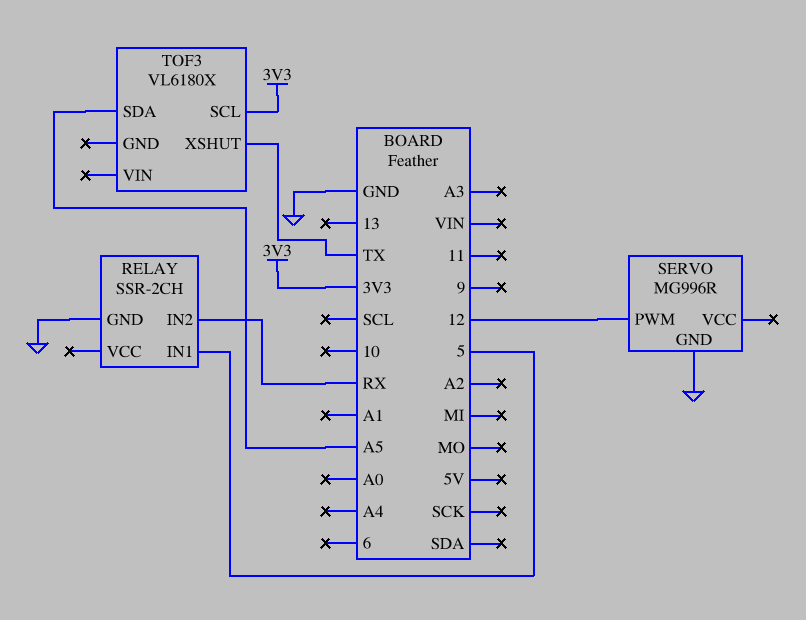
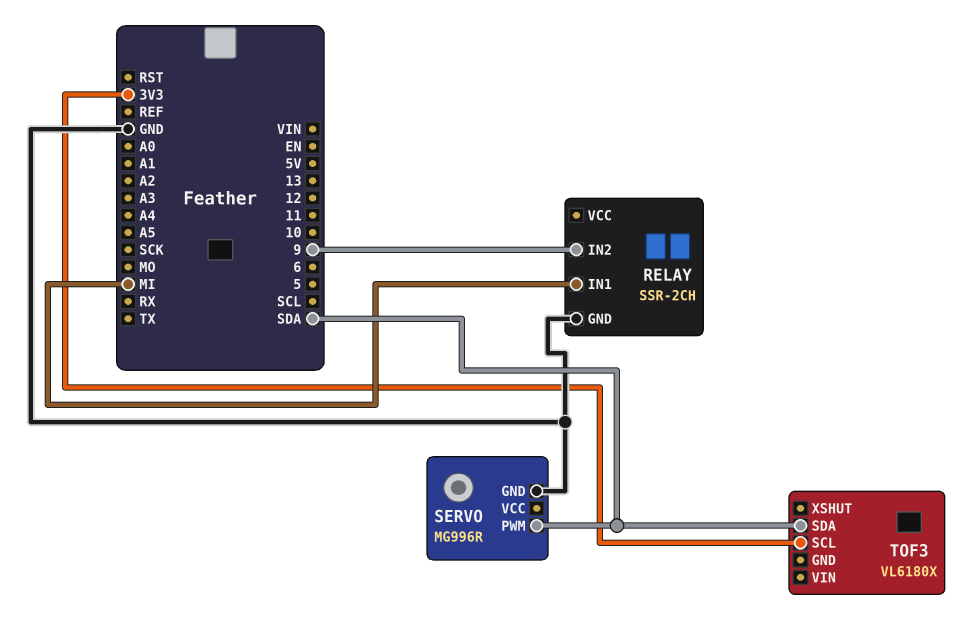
RELAY pin IN1: 5 -> MI
RELAY pin IN2: RX -> 9
SERVO pin PWM: 12 -> SDA
TOF3 pin SDA: A5 -> SDA
TOF3 pin XSHUT: TX -> none

